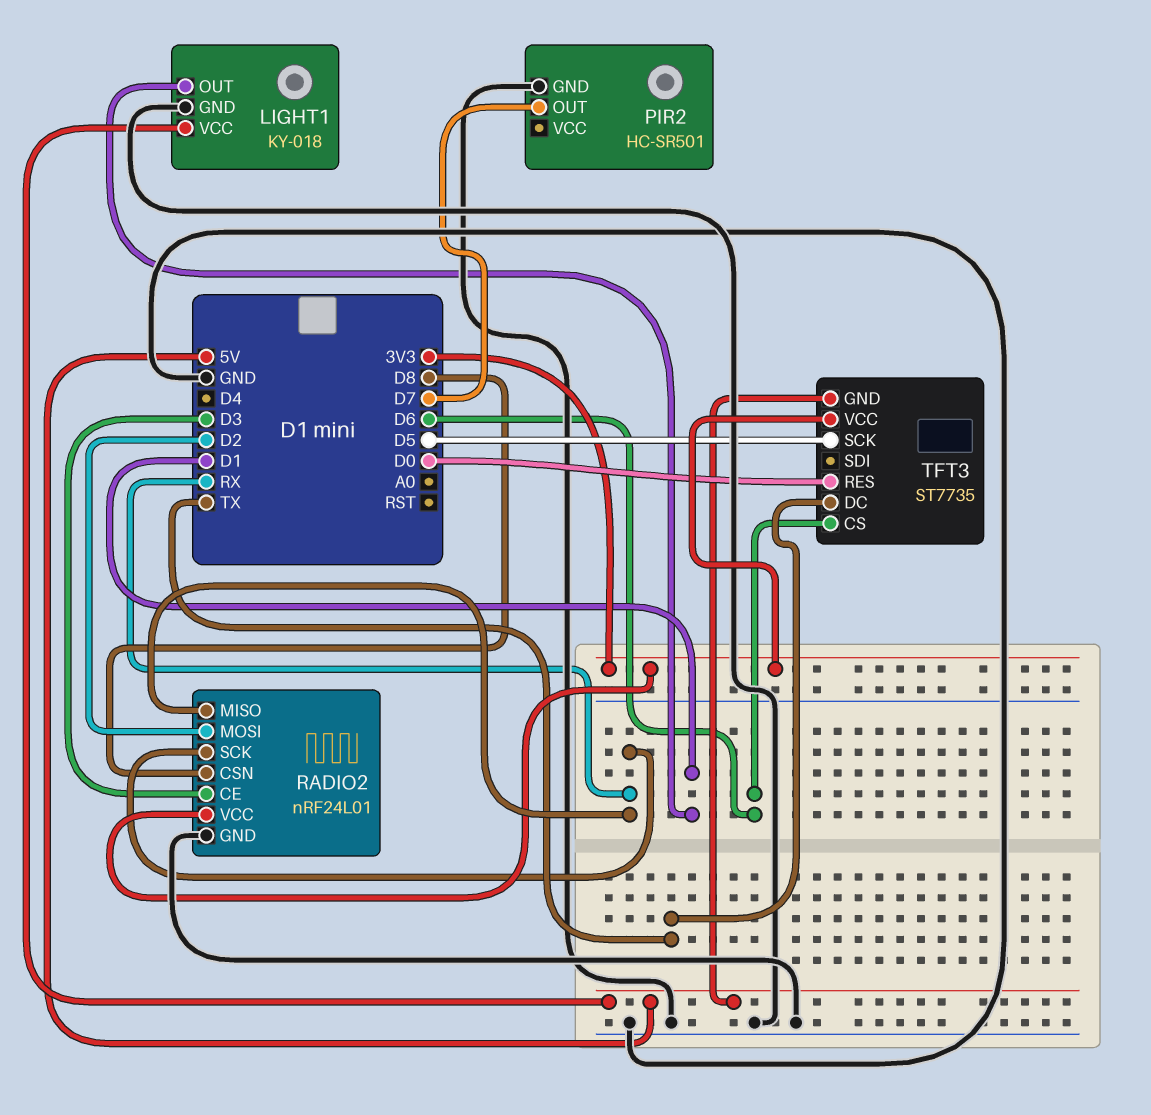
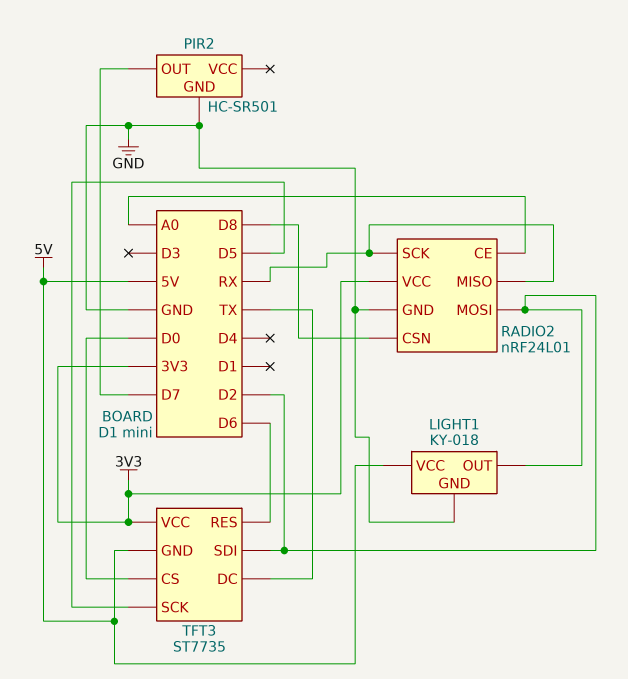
LIGHT1 pin OUT: D1 -> D2
RADIO2 pin CE: D3 -> A0
TFT3 pin CS: D6 -> D0
TFT3 pin RES: D0 -> D6
TFT3 pin SDI: none -> D2

